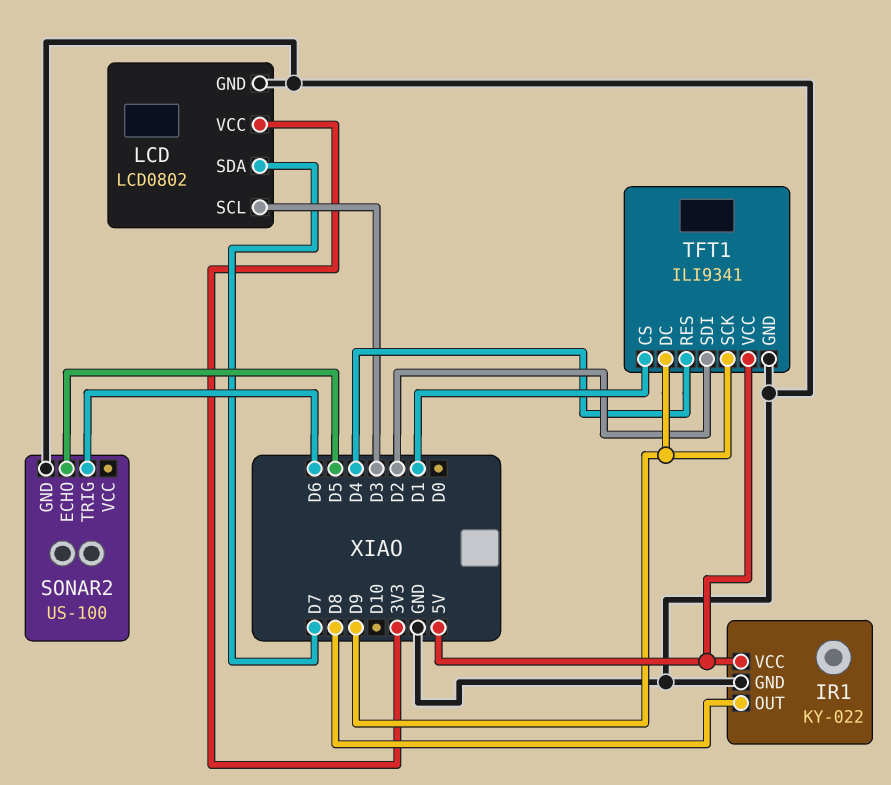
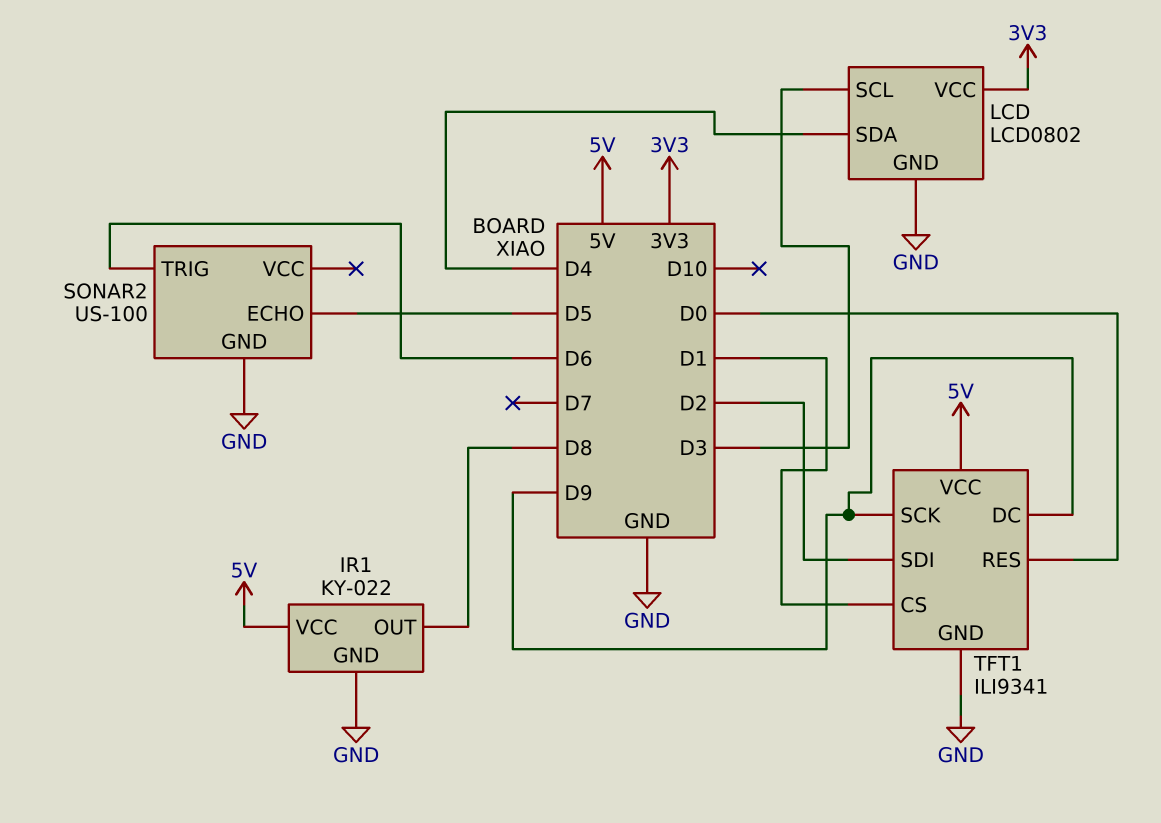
LCD pin SDA: D7 -> D4
TFT1 pin RES: D4 -> D0

